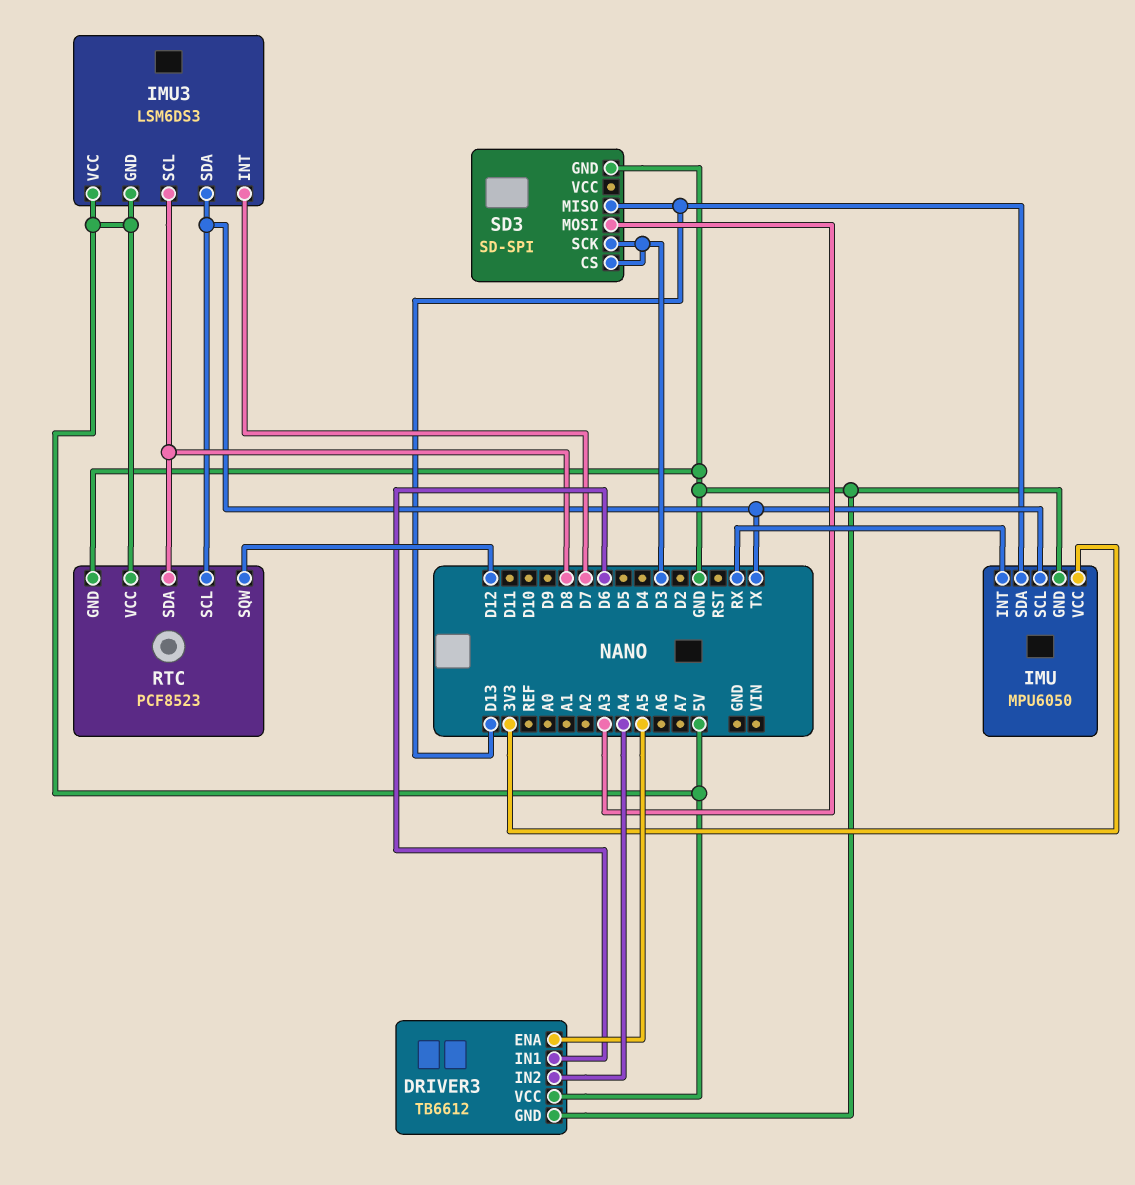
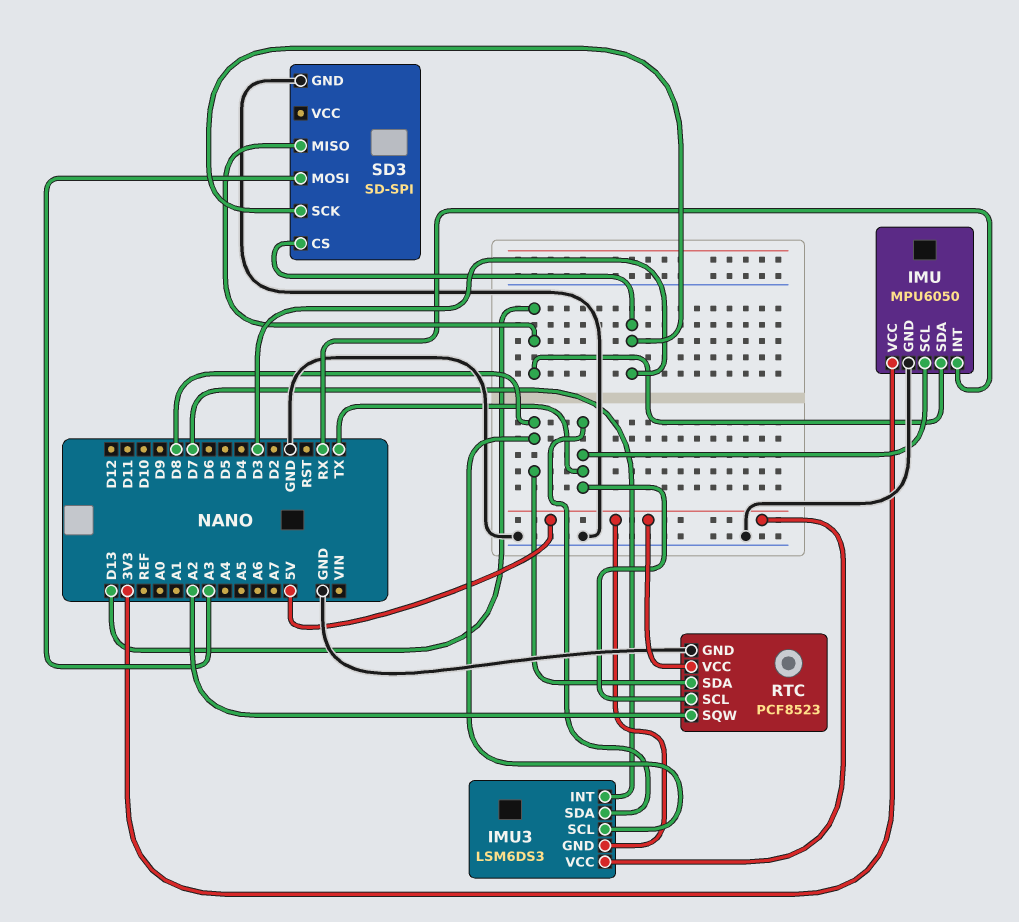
DRIVER3: TB6612 -> none
DRIVER3 pin ENA: A5 -> none
DRIVER3 pin GND: GND -> none
DRIVER3 pin IN1: D6 -> none
DRIVER3 pin IN2: A4 -> none
DRIVER3 pin VCC: 5V -> none
RTC pin SQW: D12 -> A2

